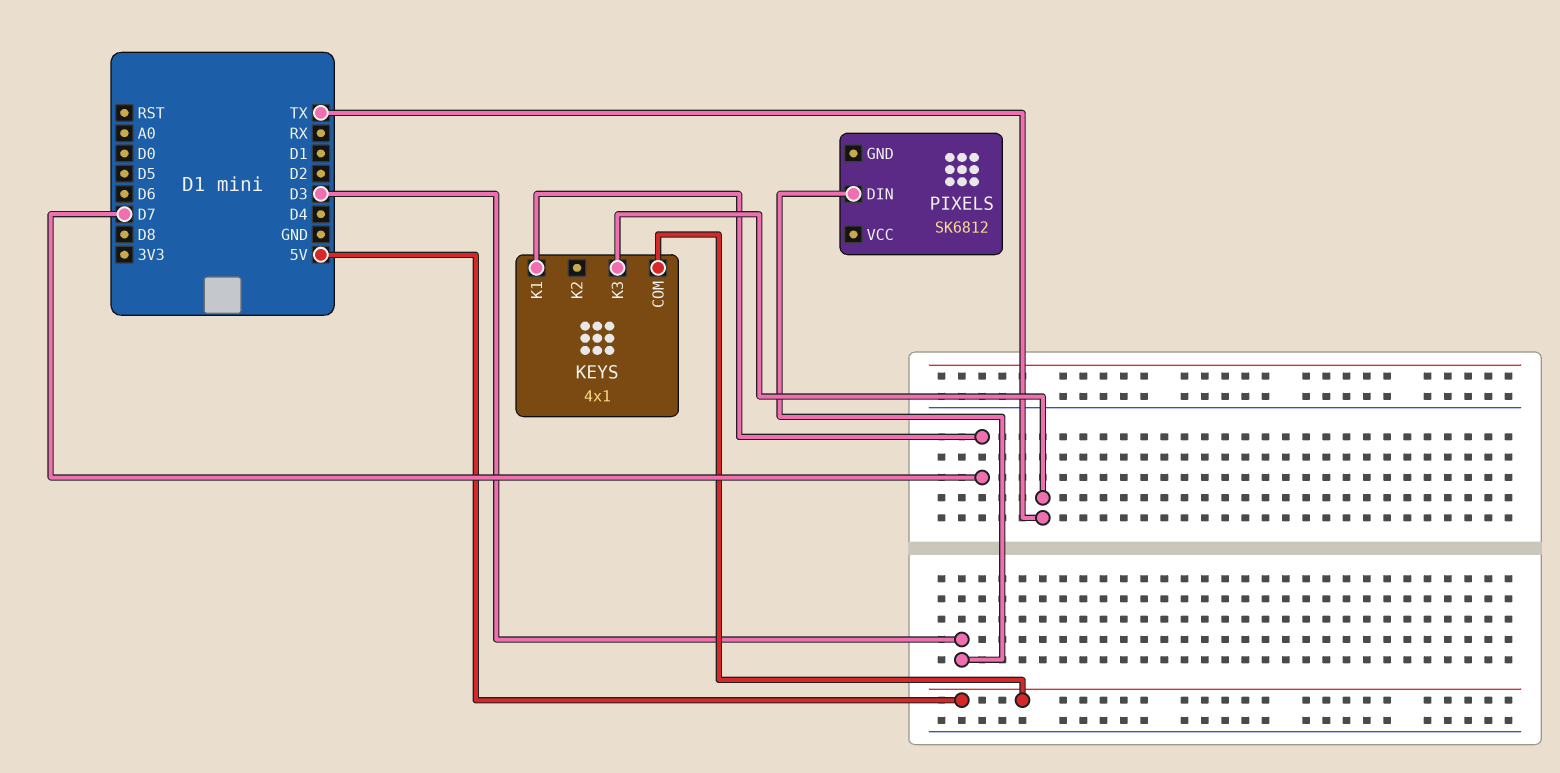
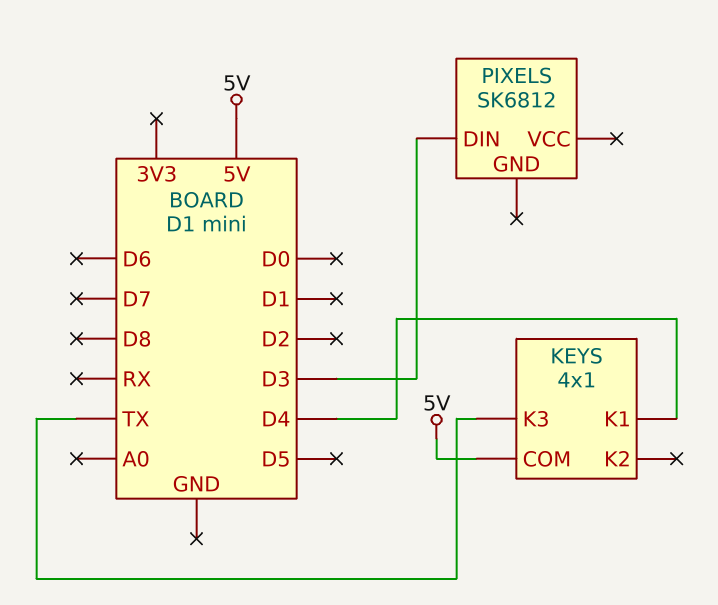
KEYS pin K1: D7 -> D4

